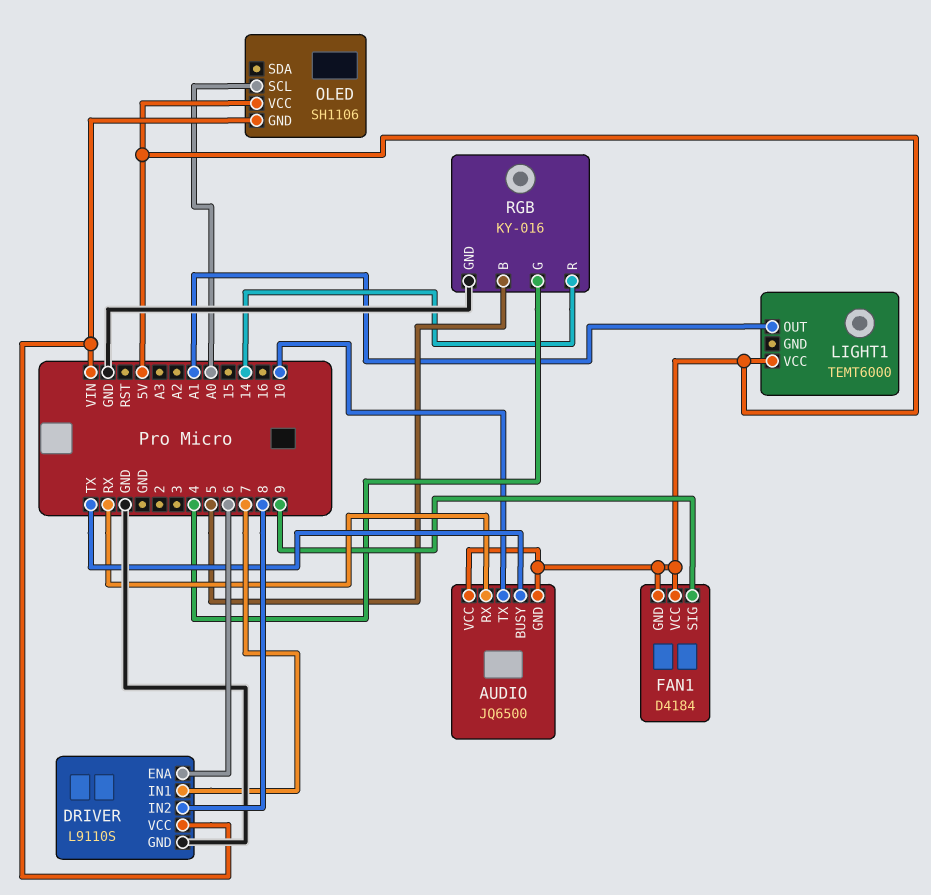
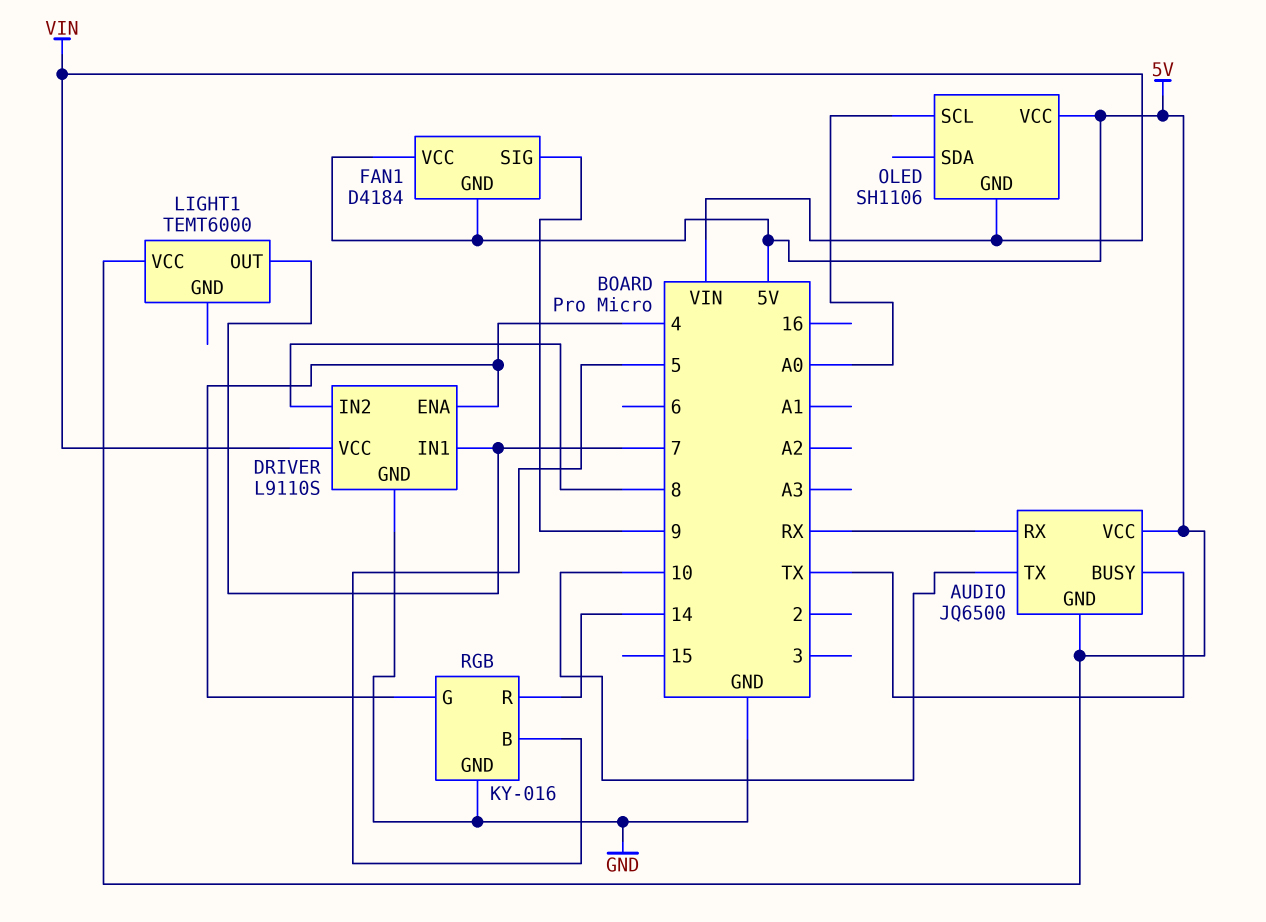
DRIVER pin ENA: 6 -> 4
LIGHT1 pin OUT: A1 -> 7

